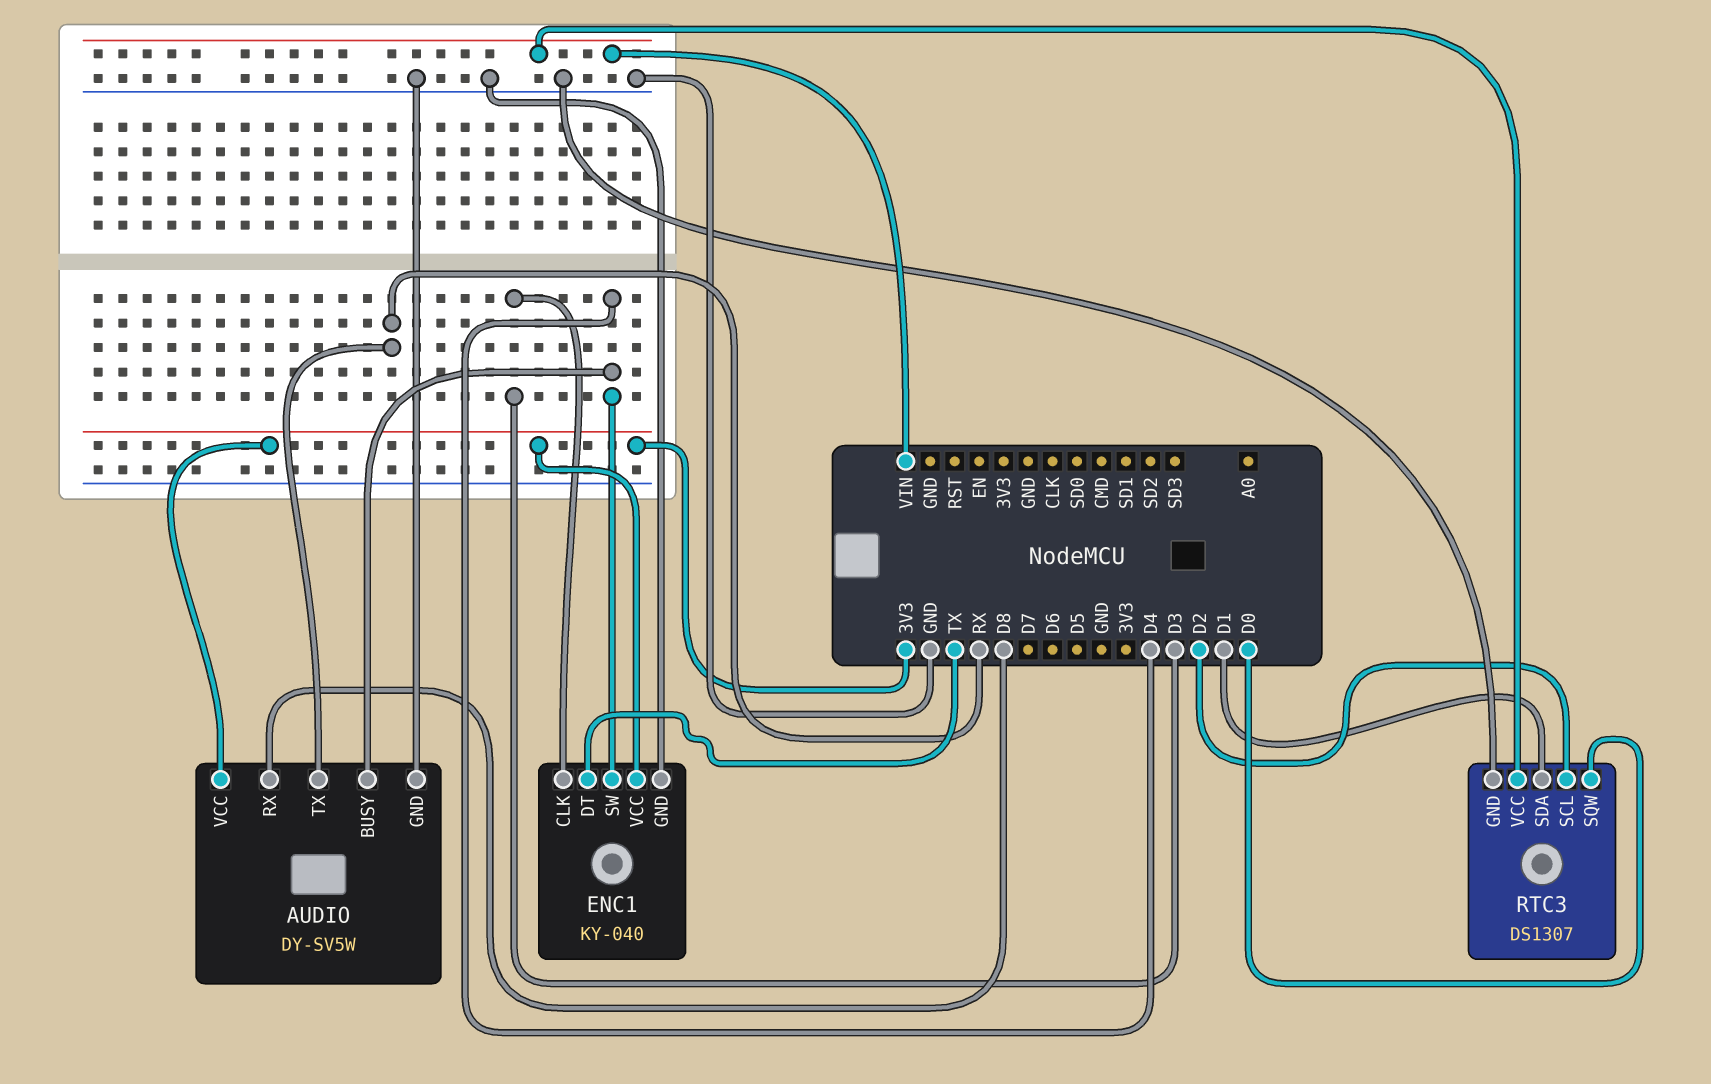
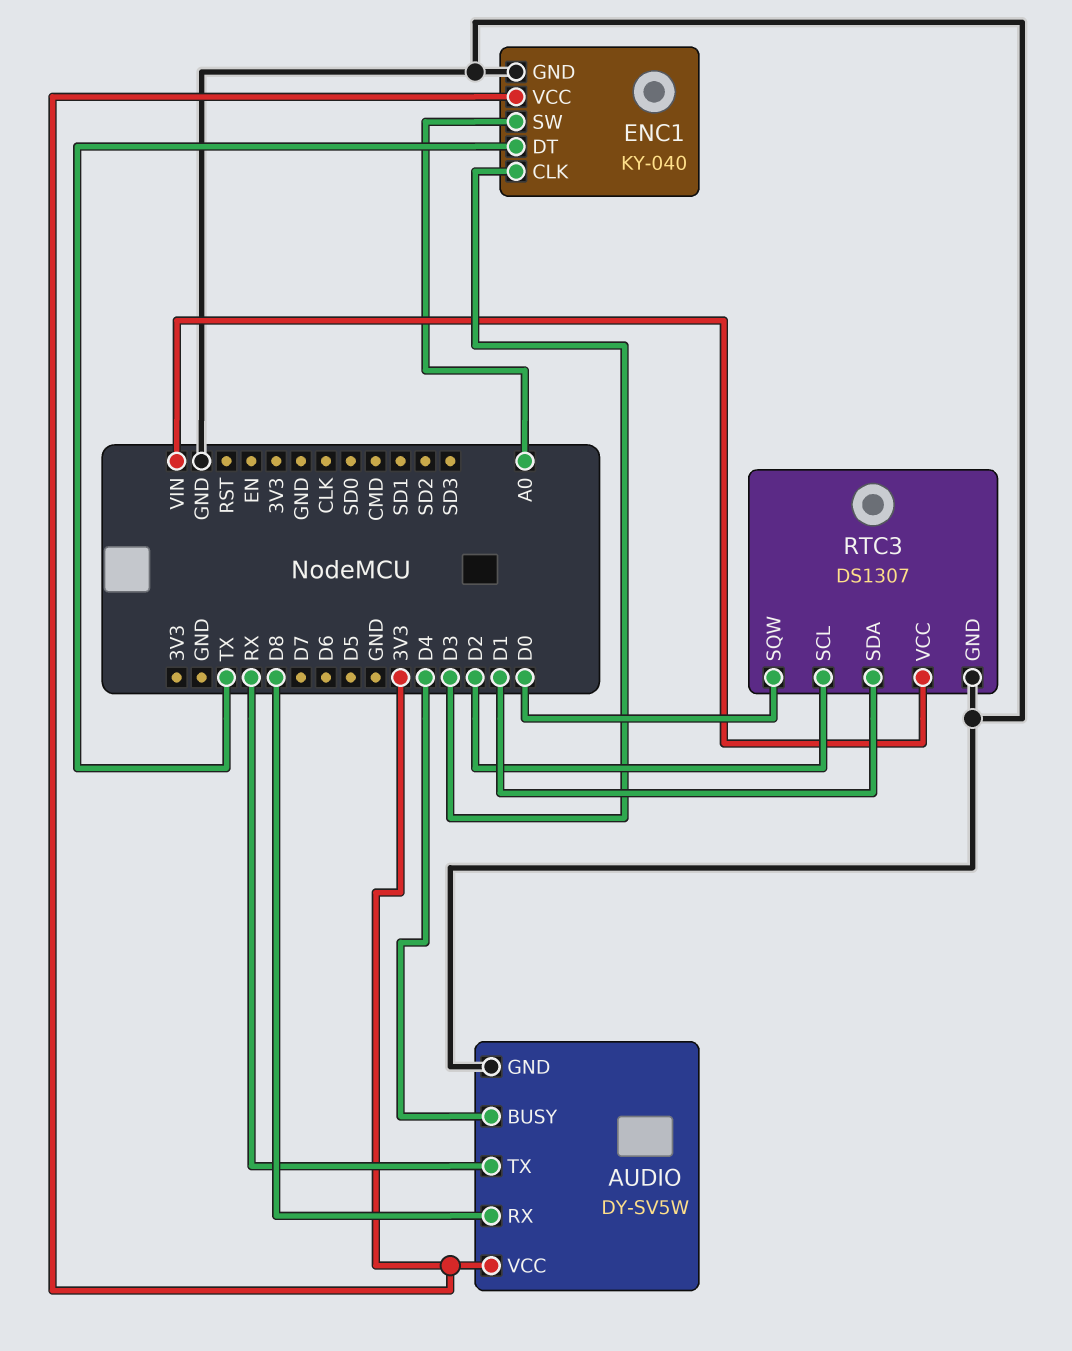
ENC1 pin SW: D4 -> A0

